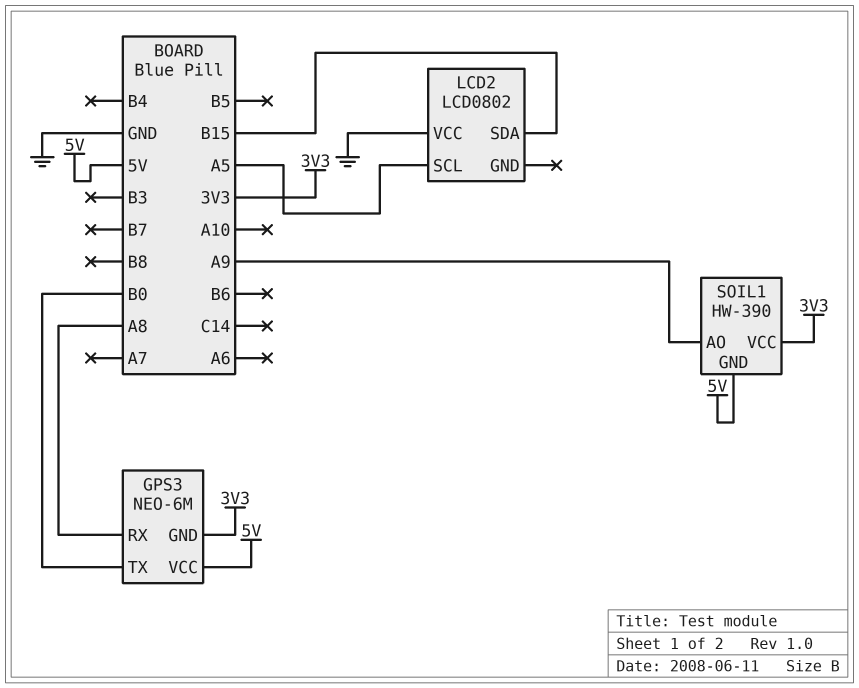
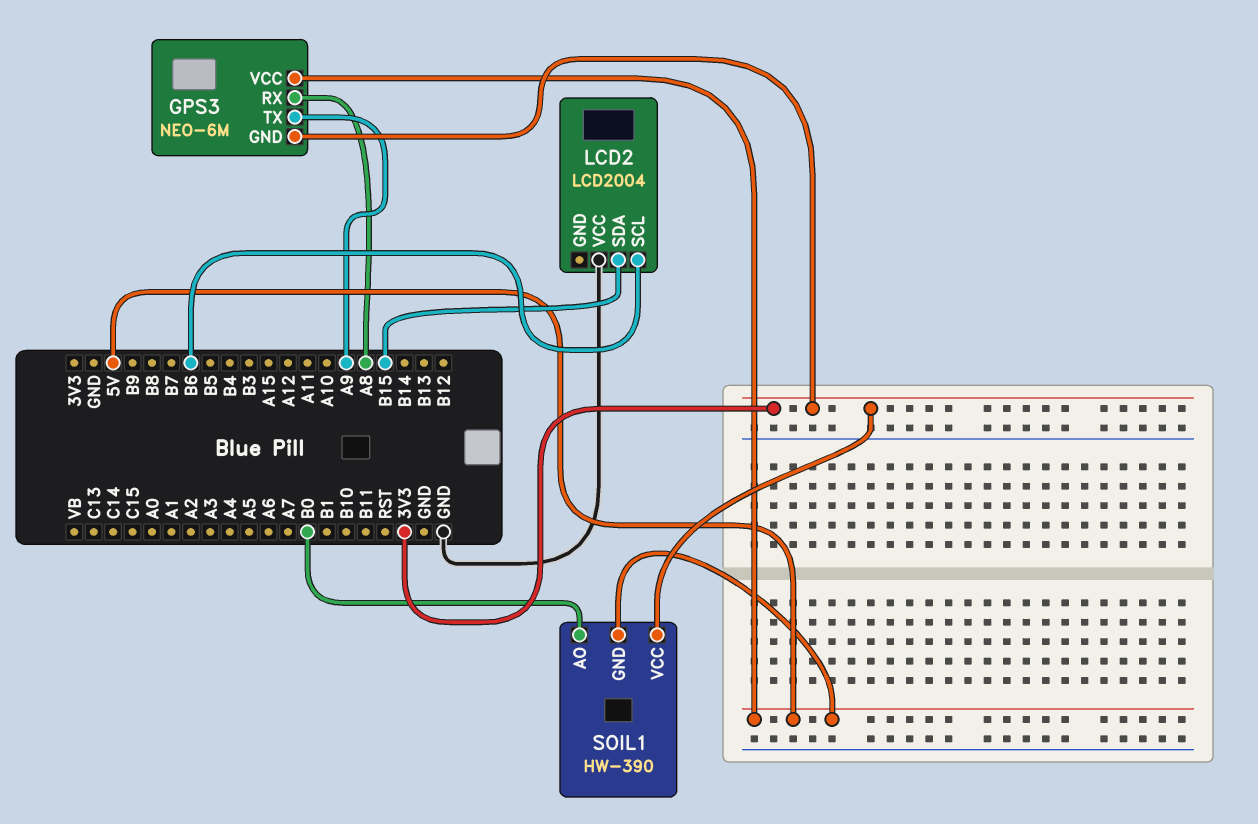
GPS3 pin TX: B0 -> A9
LCD2: LCD0802 -> LCD2004
LCD2 pin SCL: A5 -> B6
SOIL1 pin AO: A9 -> B0

